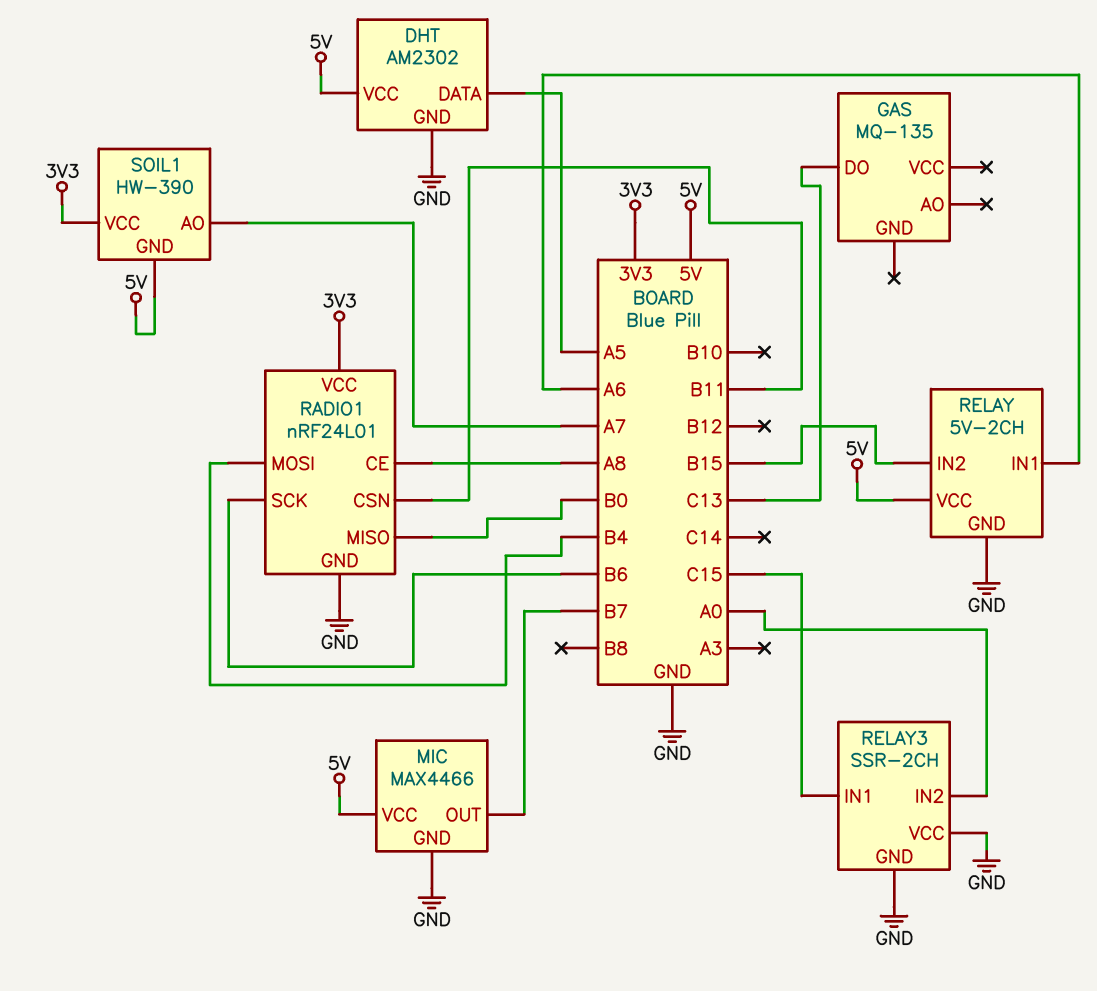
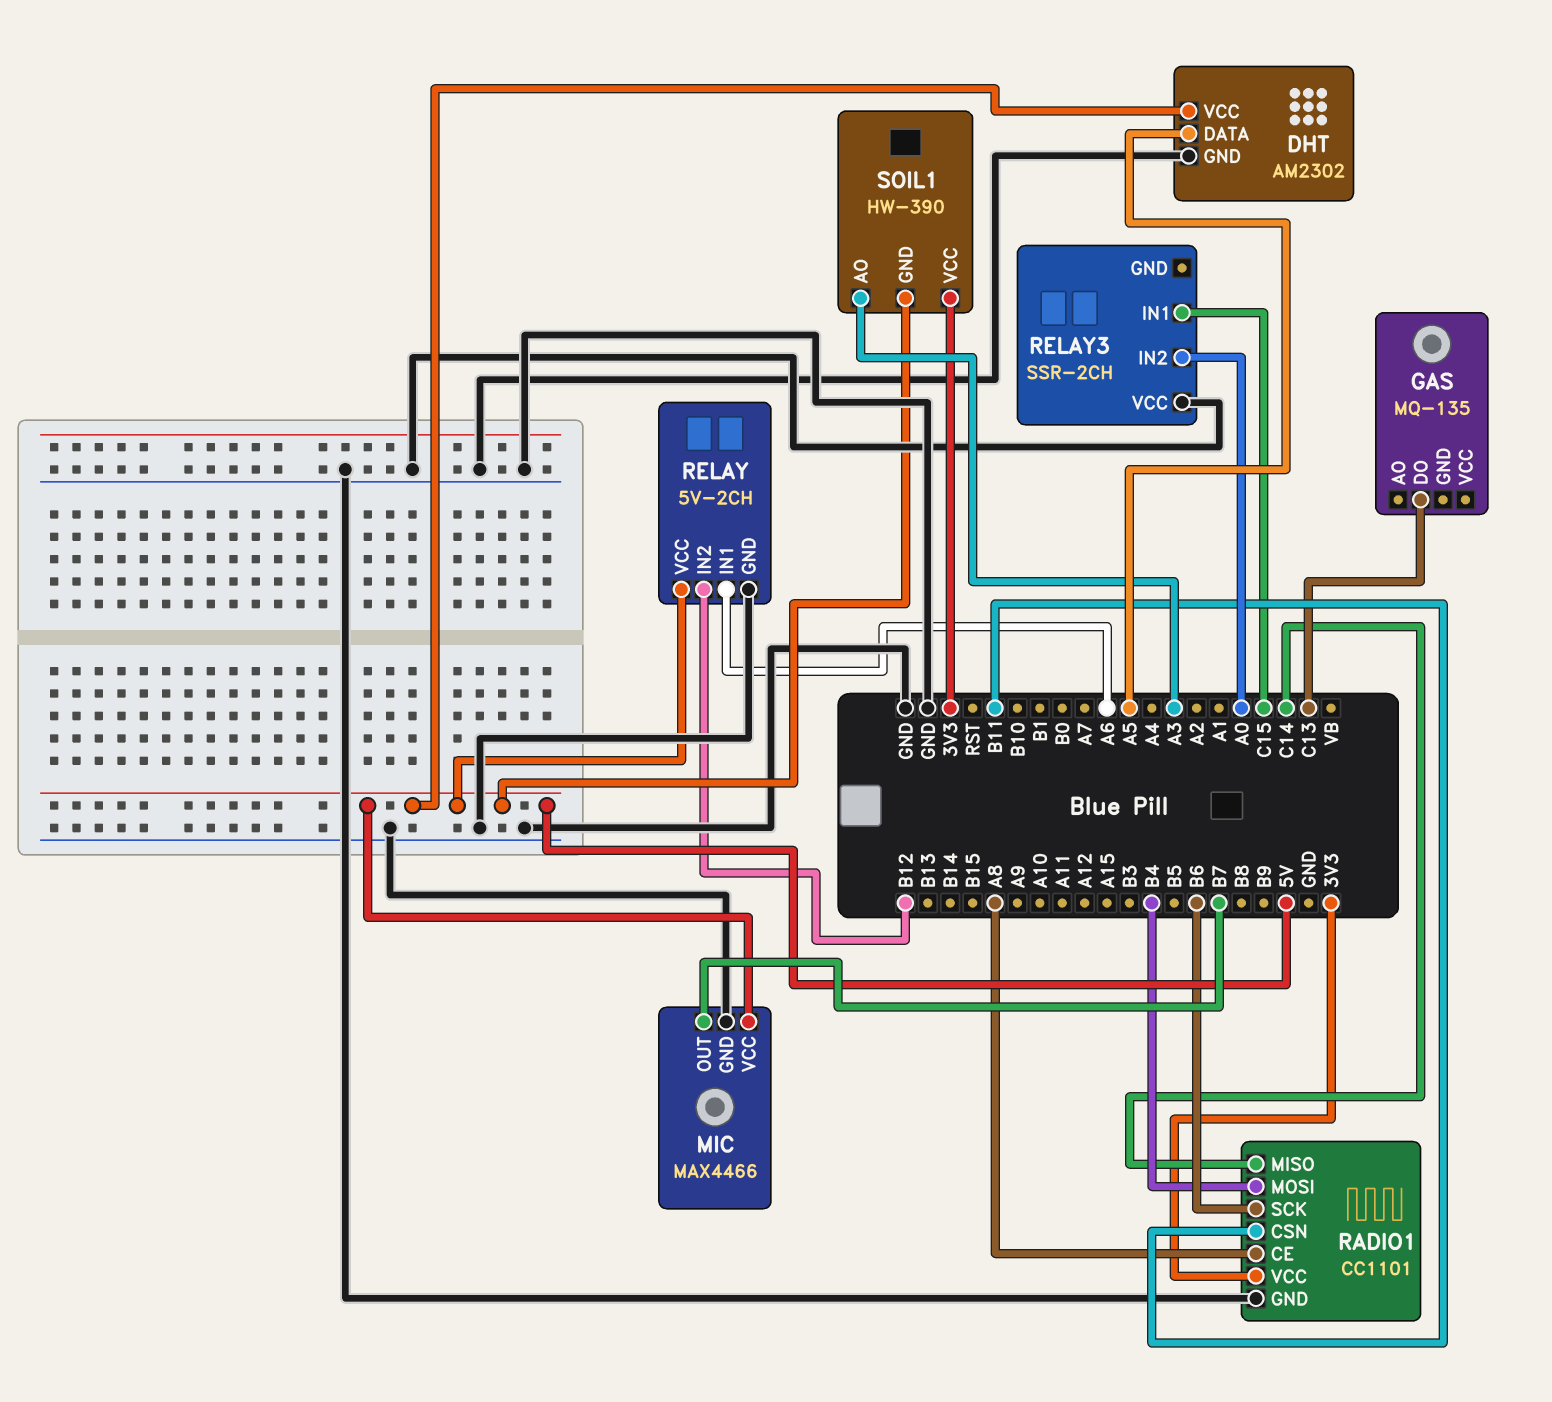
RADIO1: nRF24L01 -> CC1101
RADIO1 pin MISO: B0 -> C14
RELAY pin IN2: B15 -> B12
RELAY3 pin GND: GND -> none
SOIL1 pin AO: A7 -> A3

